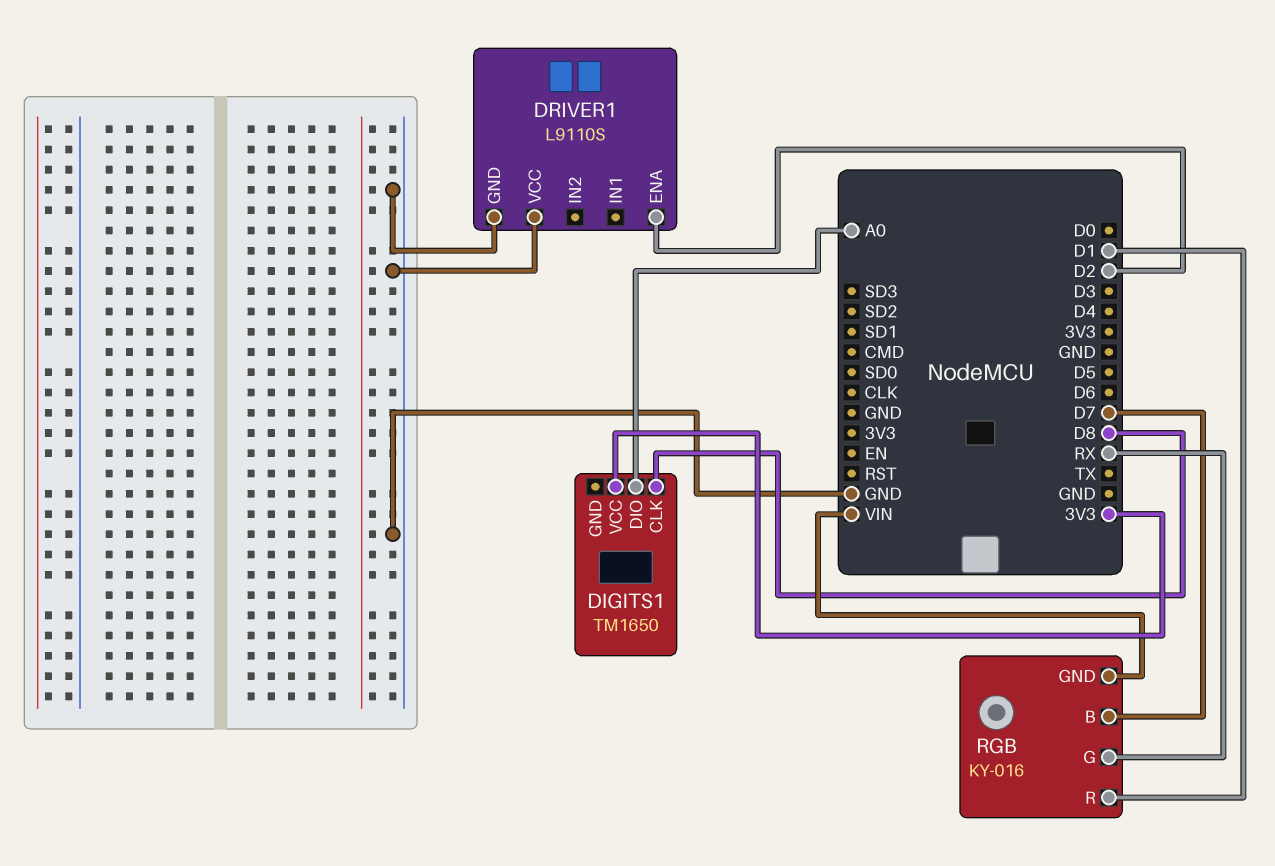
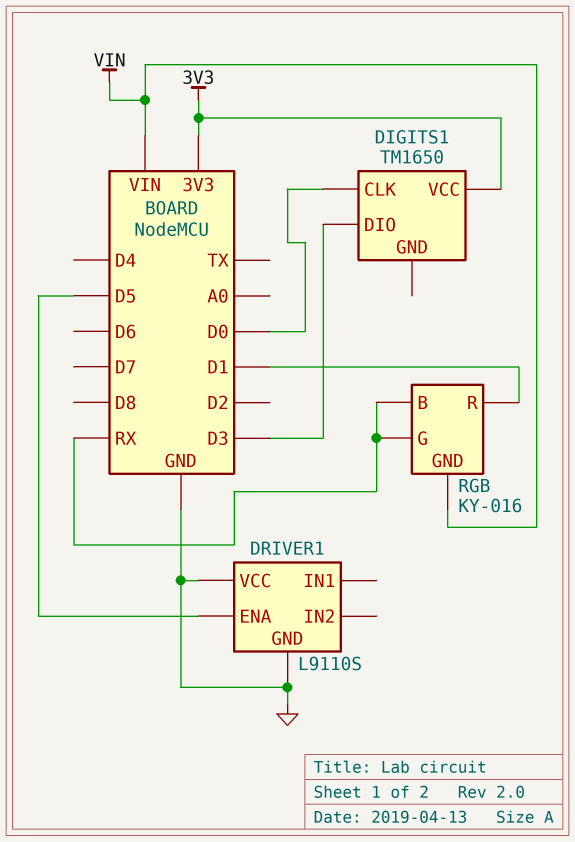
DIGITS1 pin CLK: D8 -> D0
DIGITS1 pin DIO: A0 -> D3
DRIVER1 pin ENA: D2 -> D5
RGB pin B: D7 -> RX

